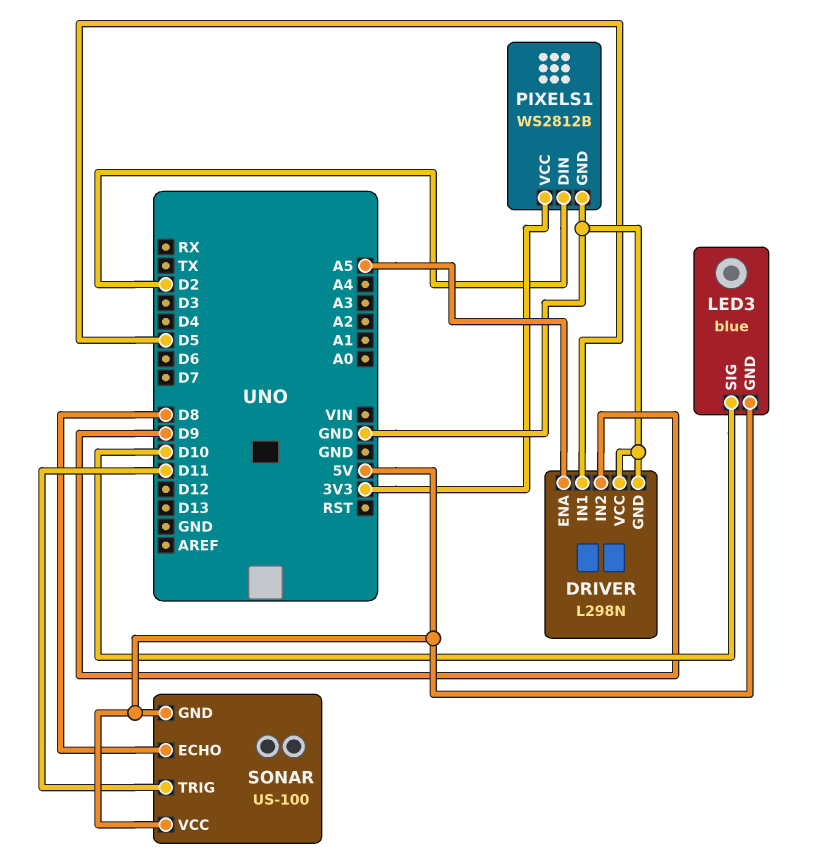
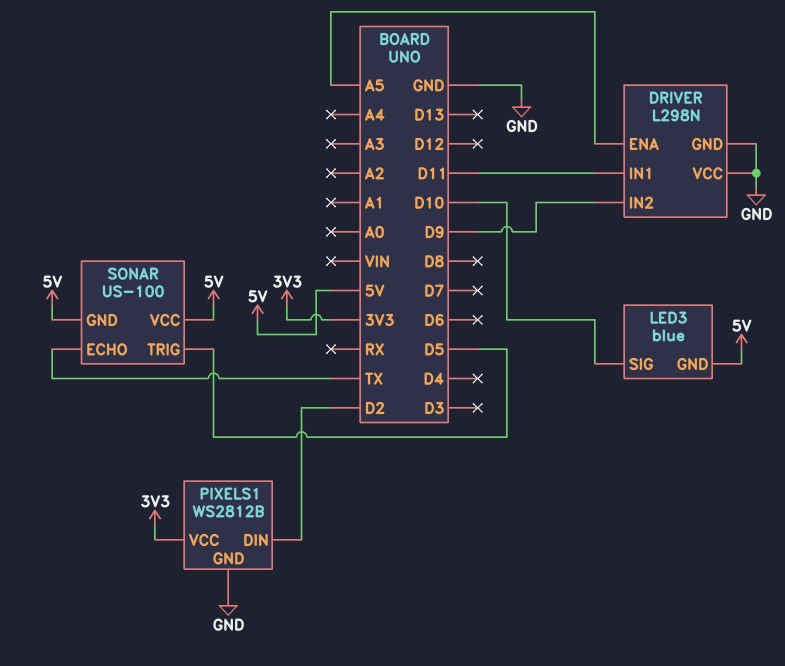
DRIVER pin IN1: D5 -> D11
SONAR pin ECHO: D8 -> TX
SONAR pin TRIG: D11 -> D5

